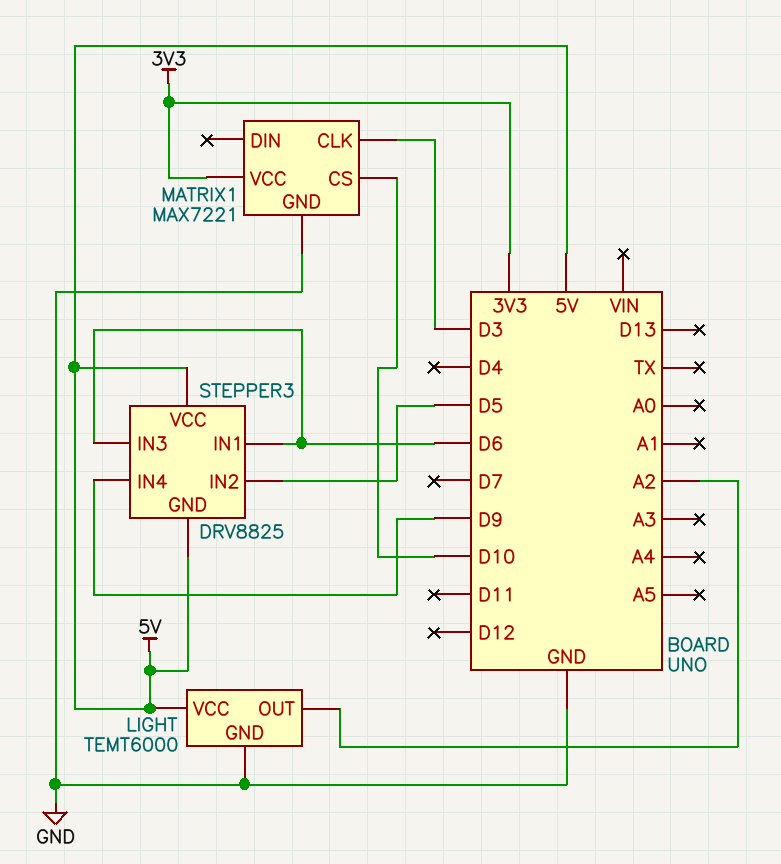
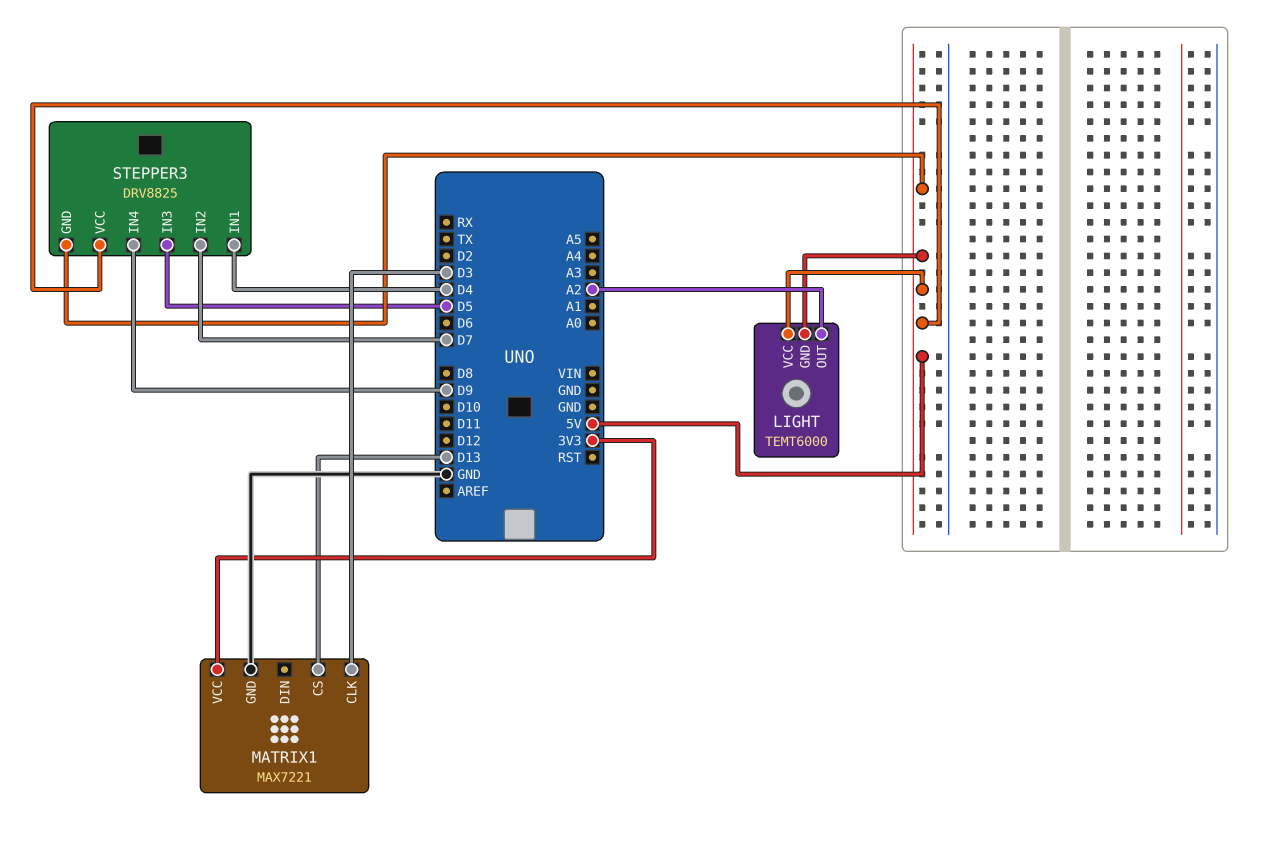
LIGHT pin GND: GND -> 5V
MATRIX1 pin CS: D10 -> D13
STEPPER3 pin IN1: D6 -> D4
STEPPER3 pin IN2: D5 -> D7
STEPPER3 pin IN3: D6 -> D5

